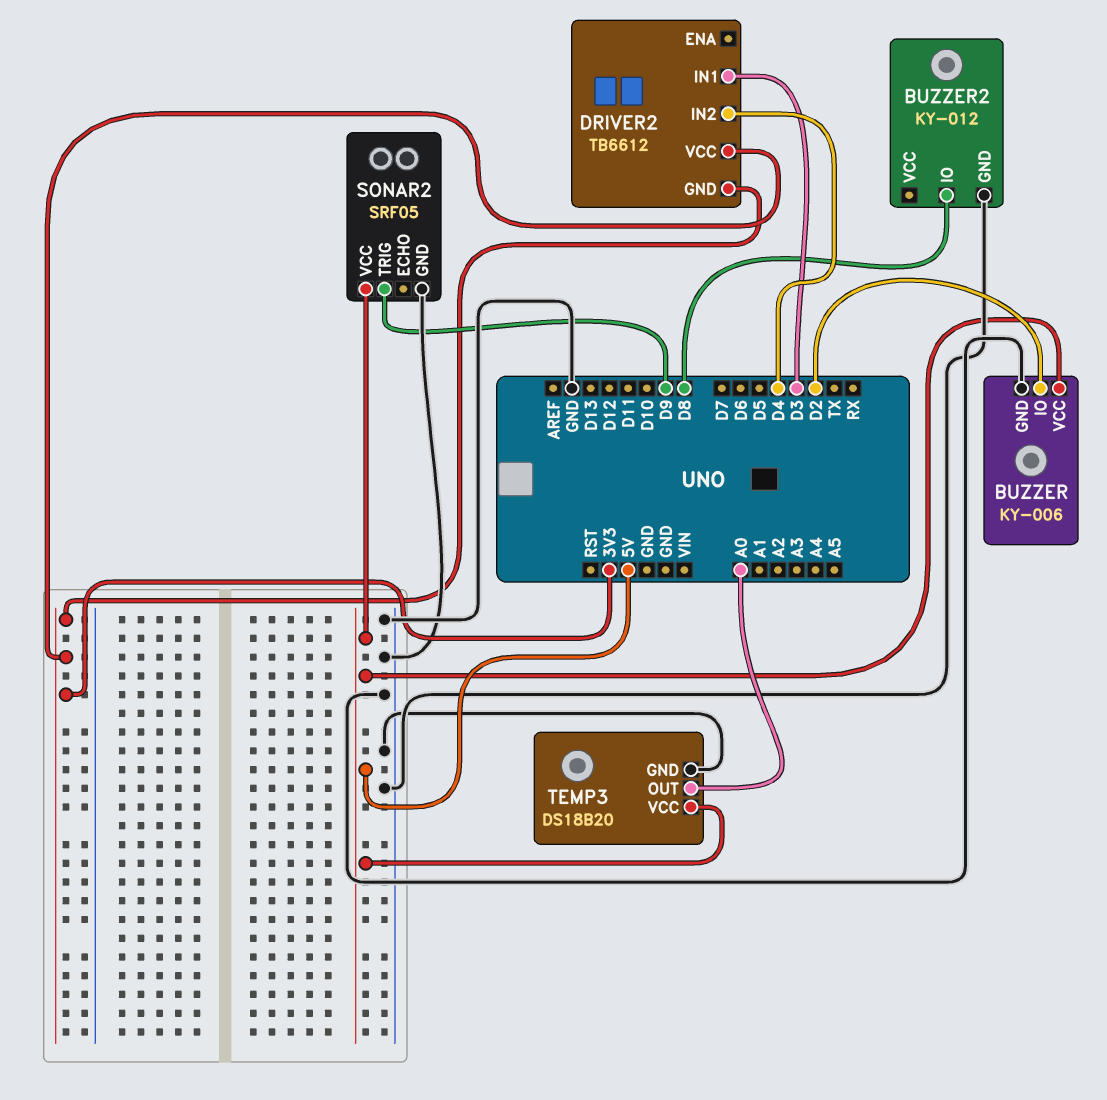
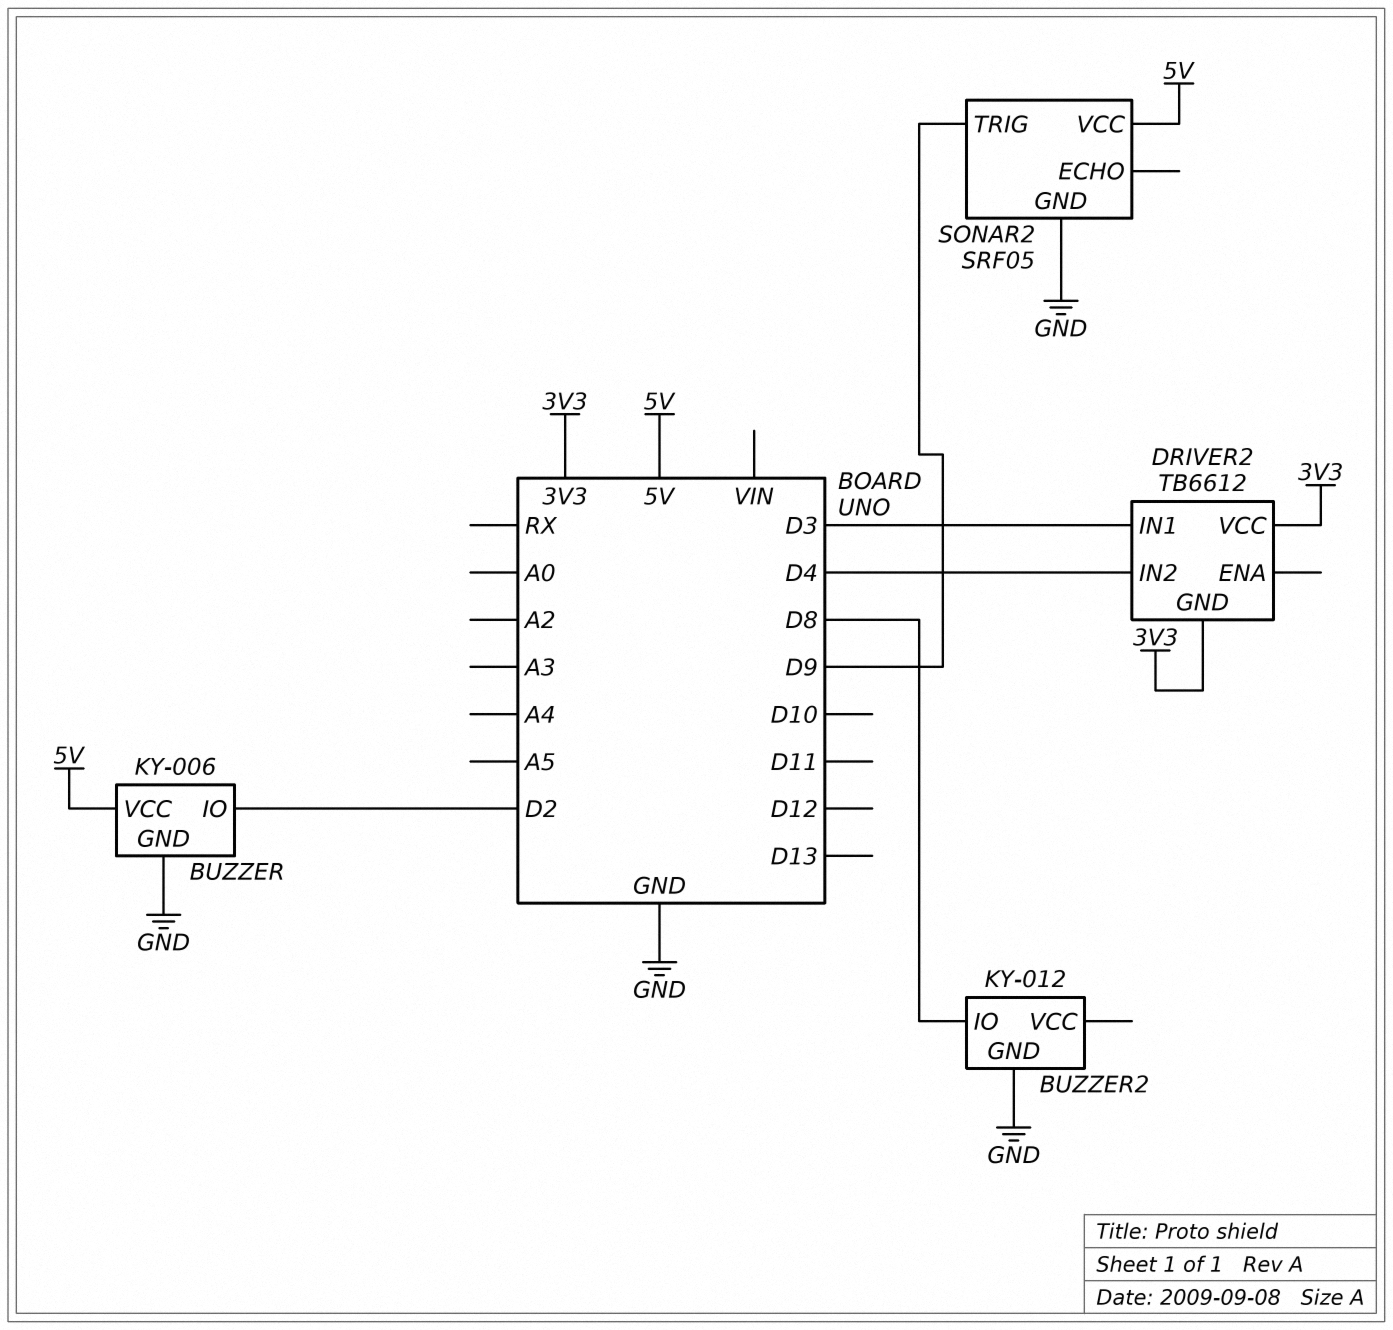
TEMP3: DS18B20 -> none
TEMP3 pin GND: GND -> none
TEMP3 pin OUT: A0 -> none
TEMP3 pin VCC: 5V -> none

